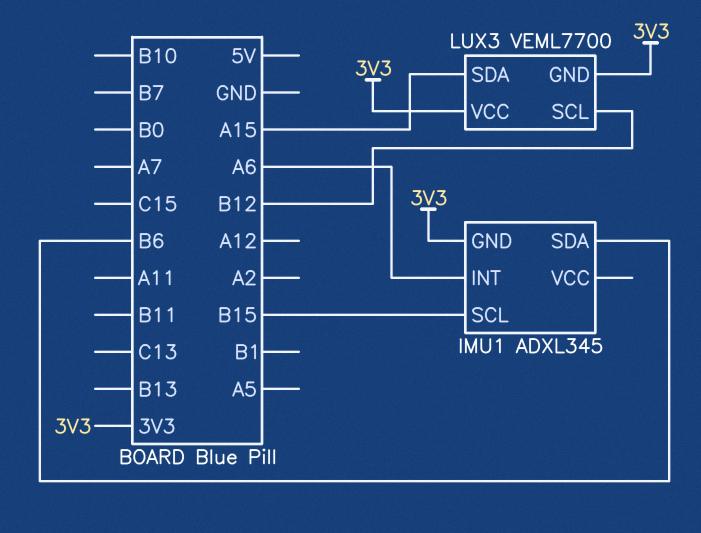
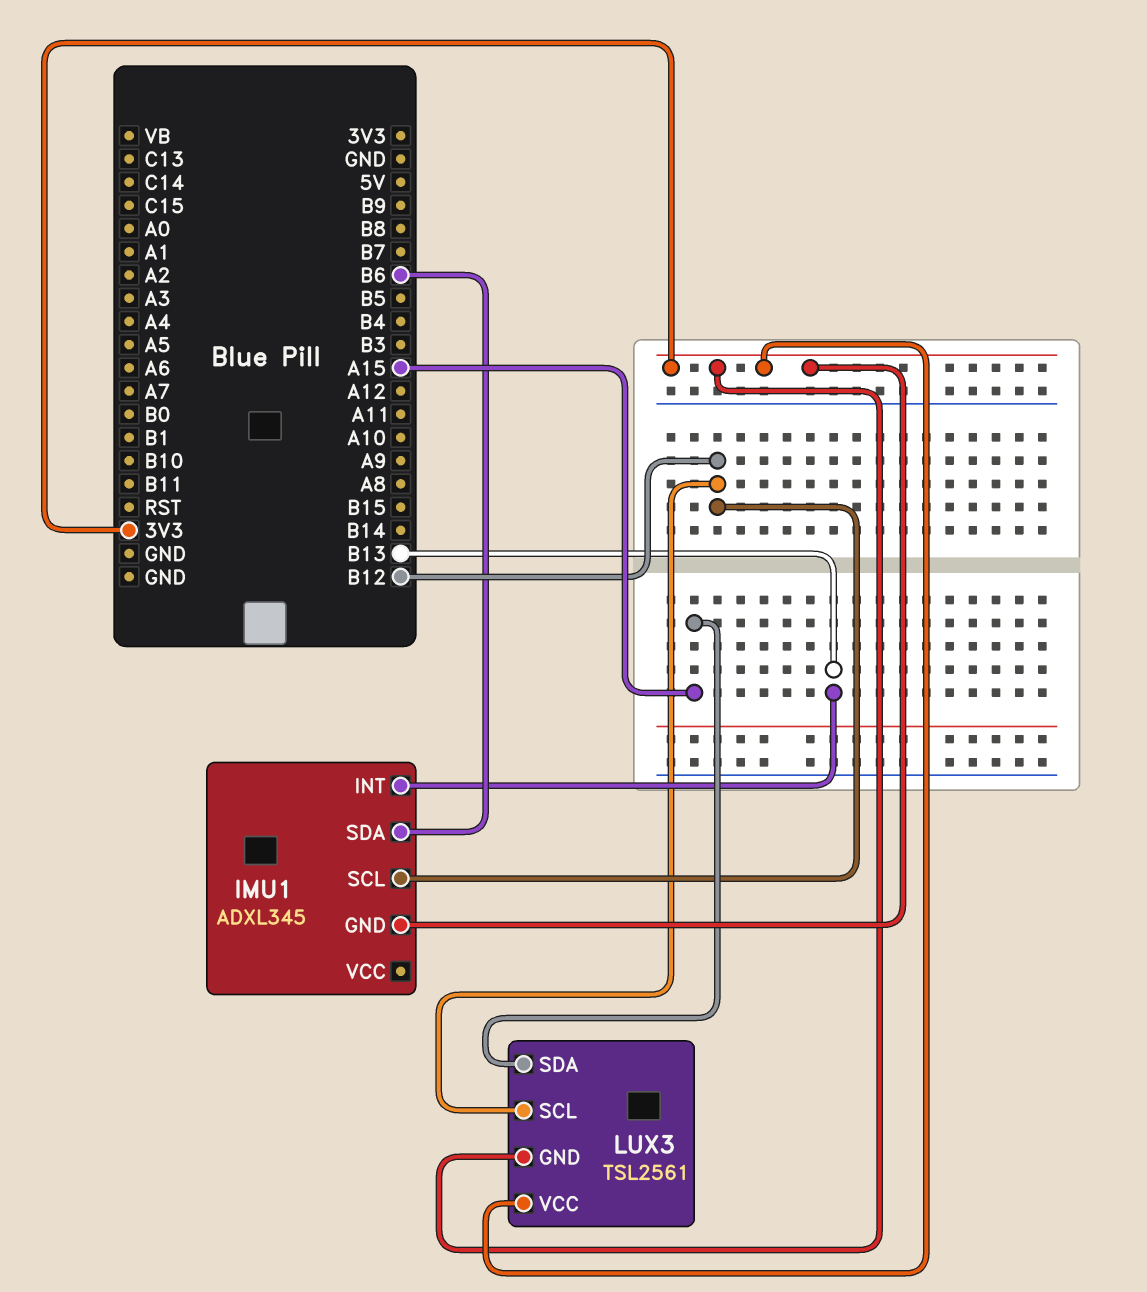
IMU1 pin INT: A6 -> B13
IMU1 pin SCL: B15 -> B12
LUX3: VEML7700 -> TSL2561

